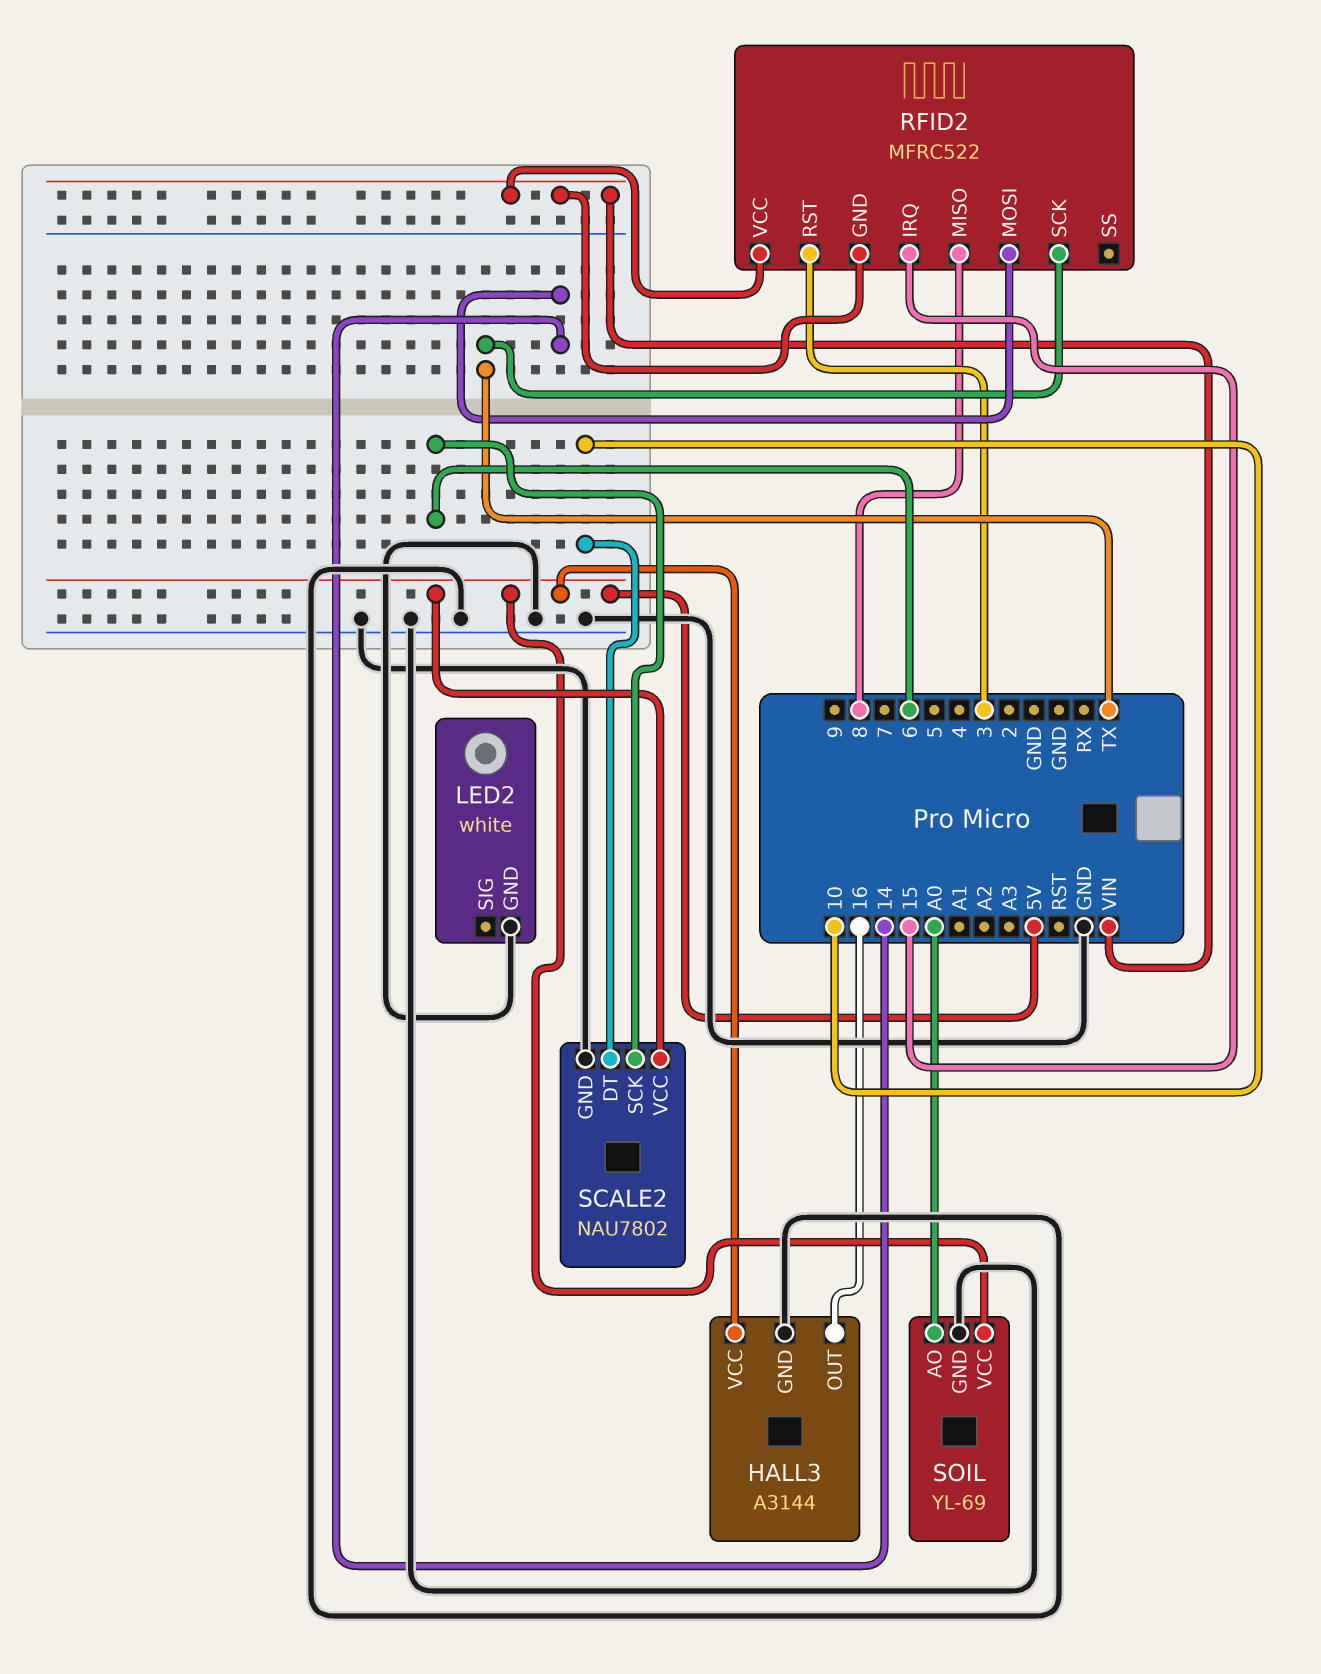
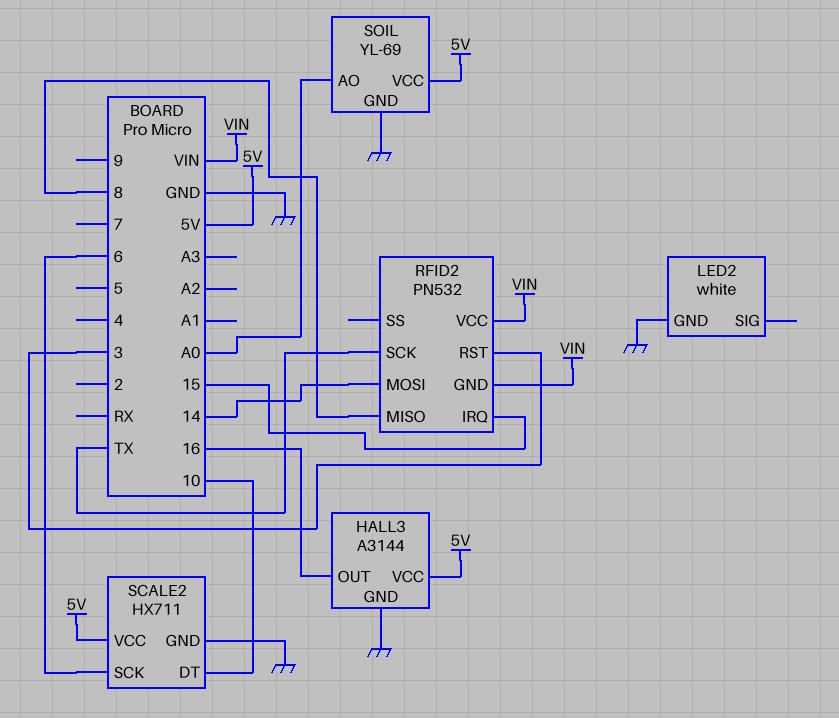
RFID2: MFRC522 -> PN532
SCALE2: NAU7802 -> HX711

